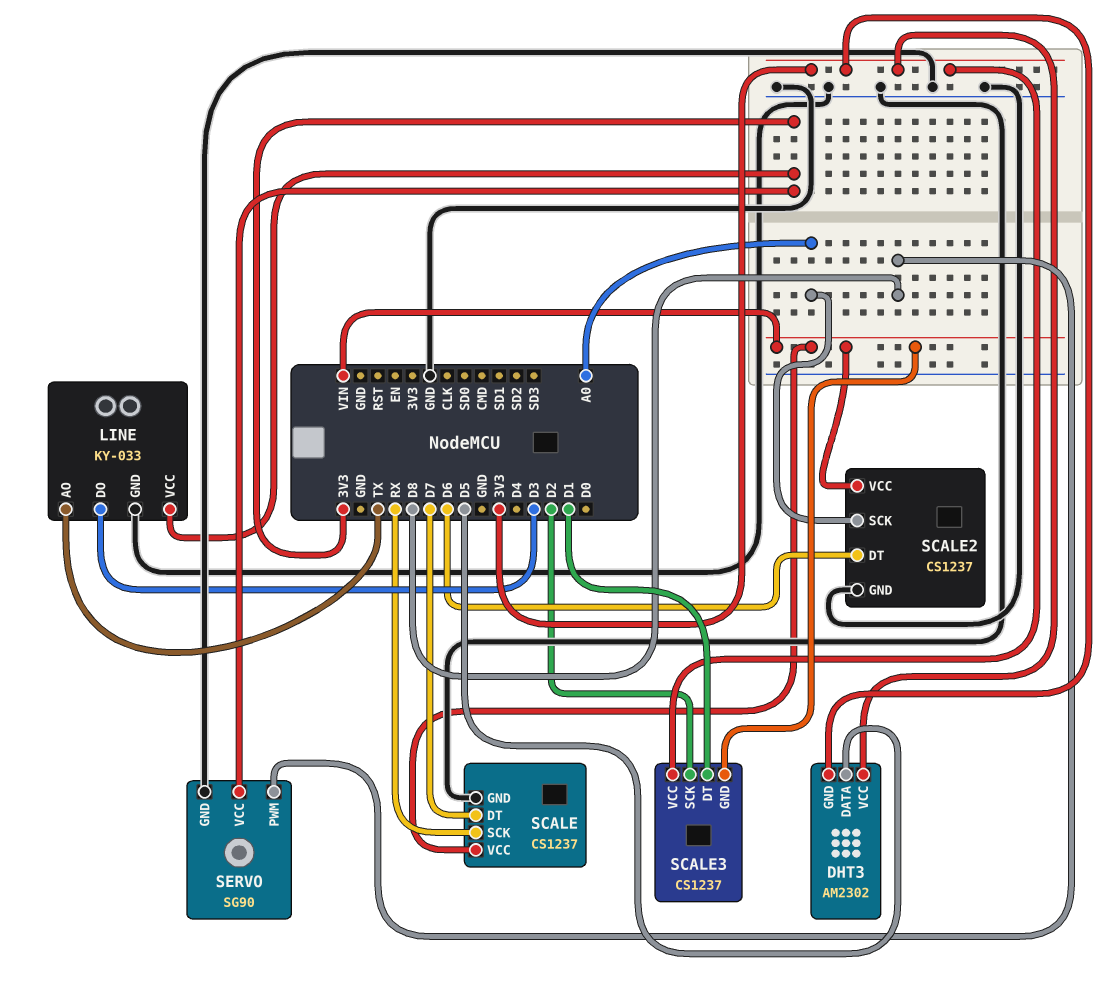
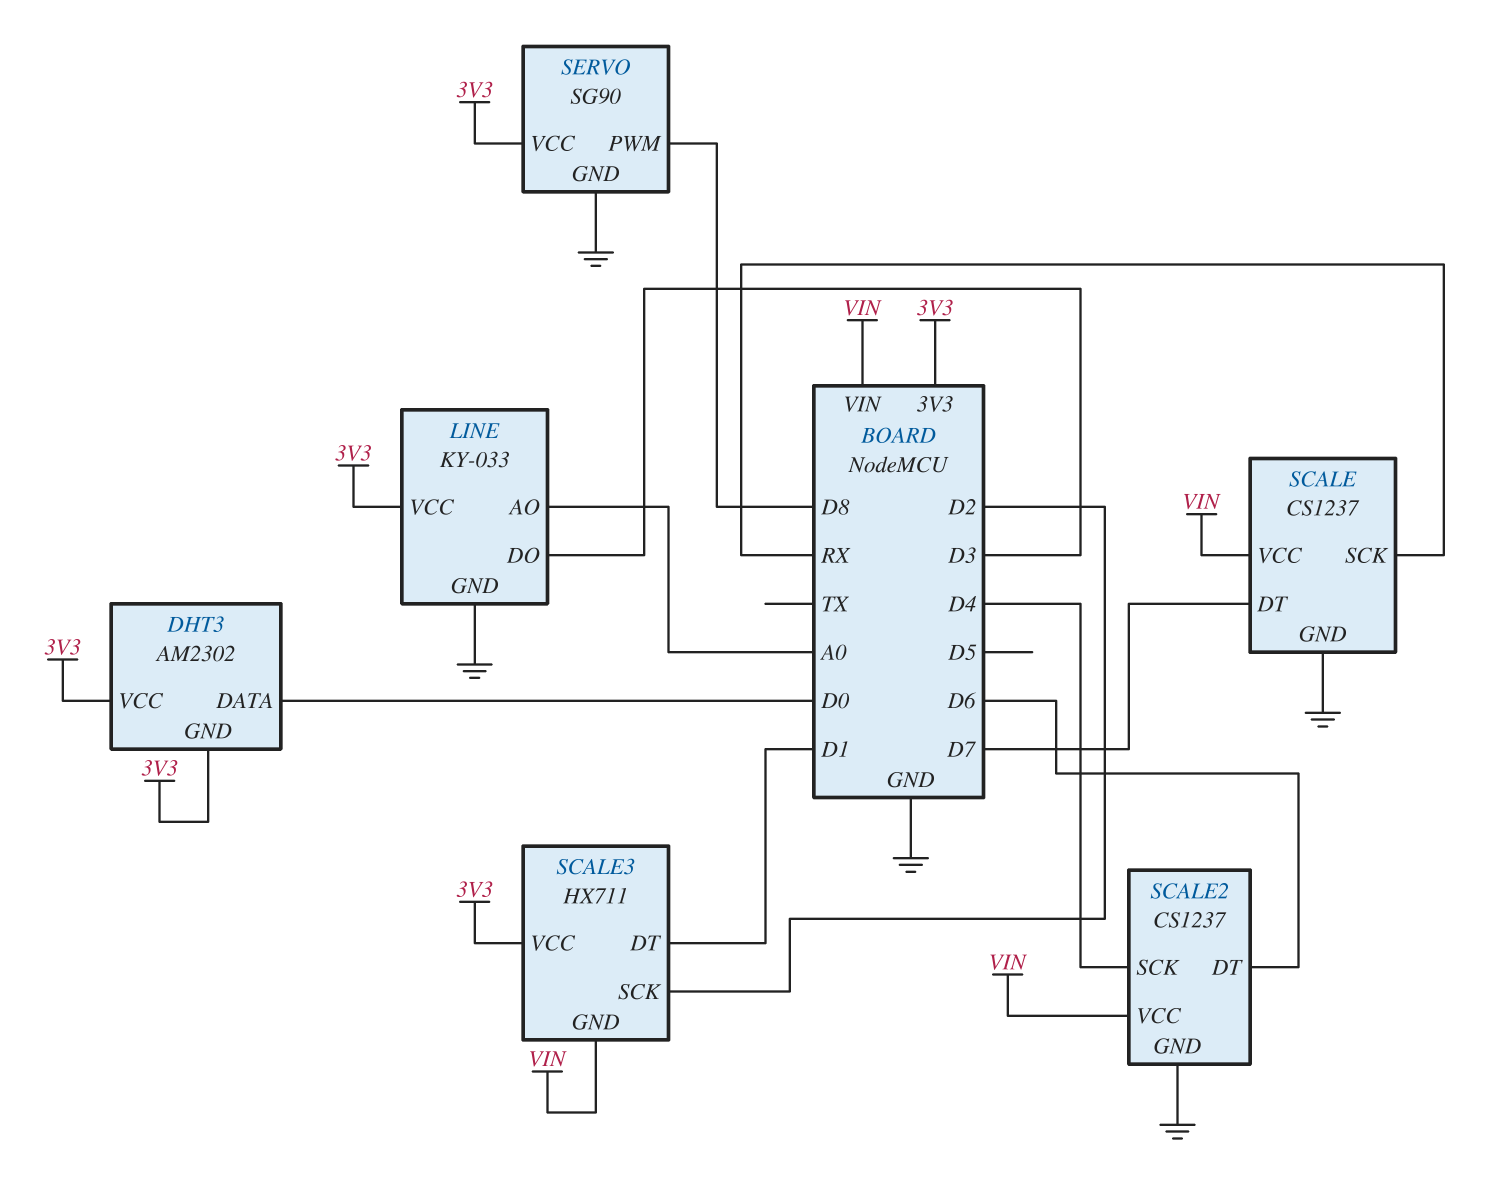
DHT3 pin DATA: D5 -> D0
LINE pin AO: TX -> A0
SCALE2 pin SCK: A0 -> D4
SCALE3: CS1237 -> HX711

